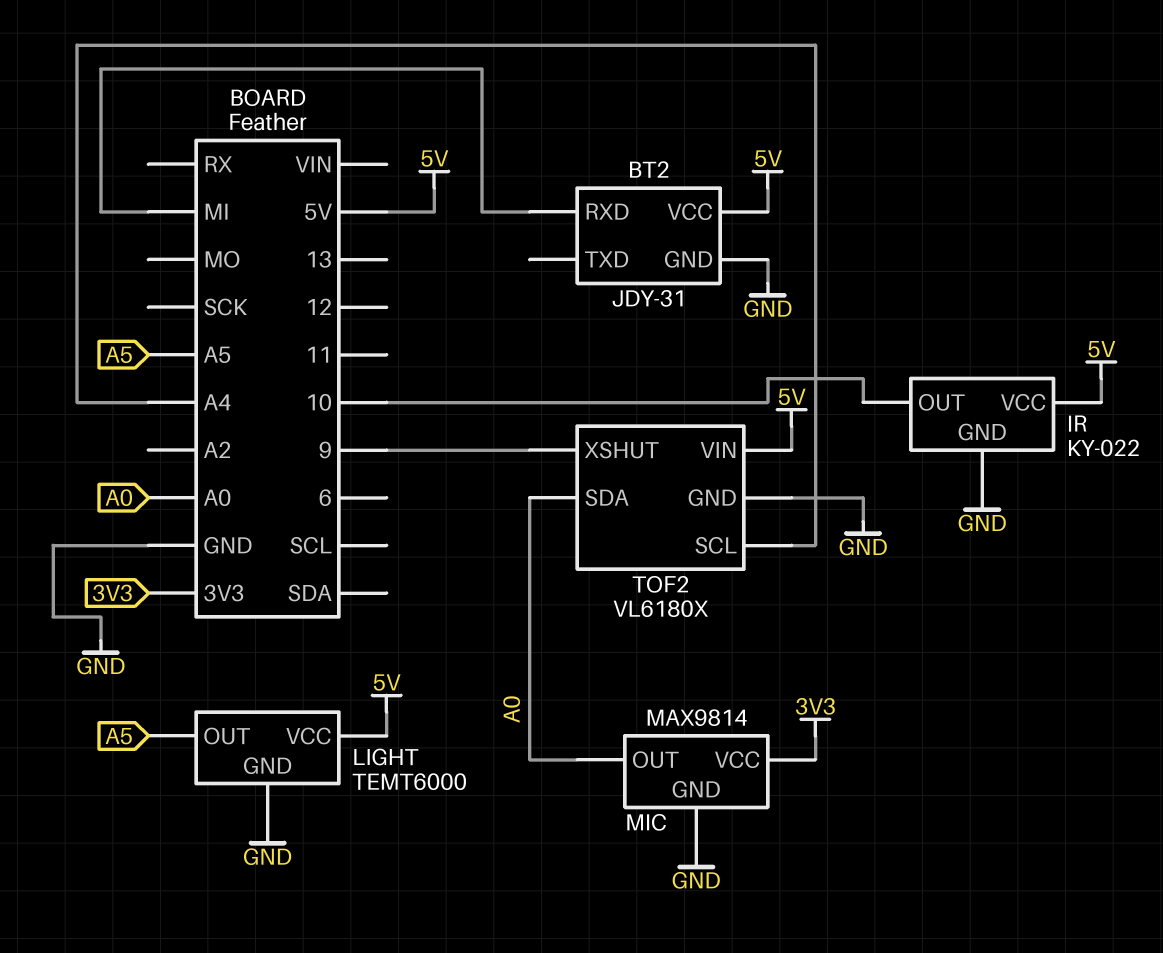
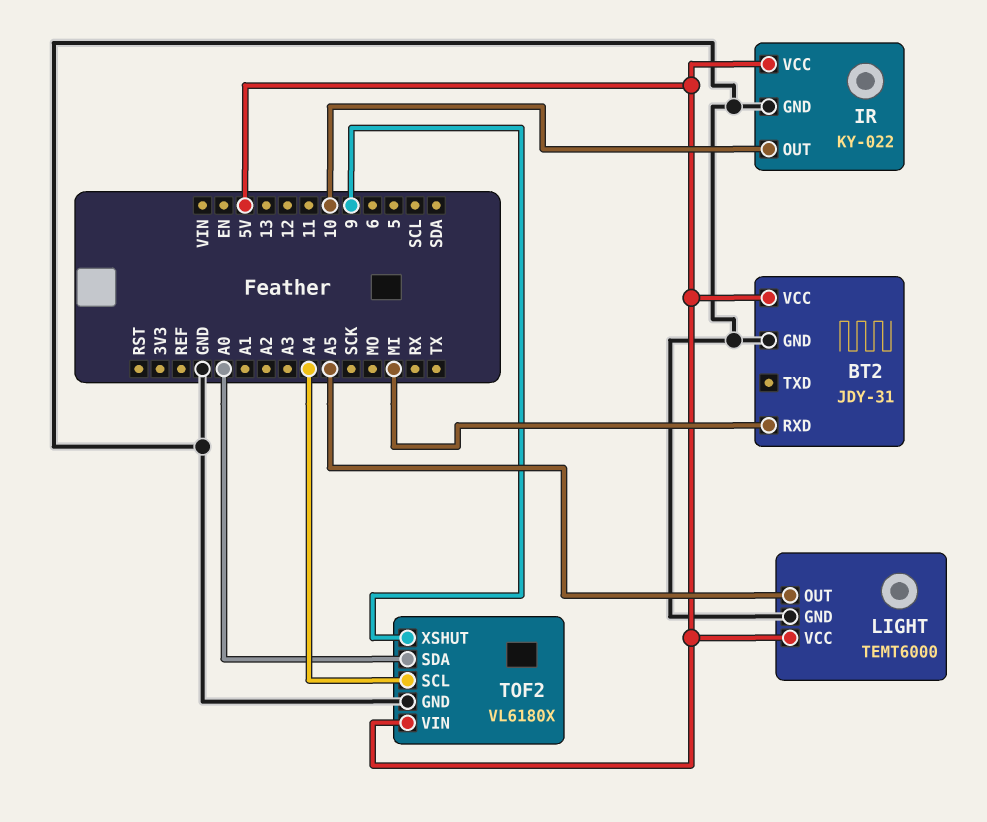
MIC: MAX9814 -> none
MIC pin GND: GND -> none
MIC pin OUT: A0 -> none
MIC pin VCC: 3V3 -> none

